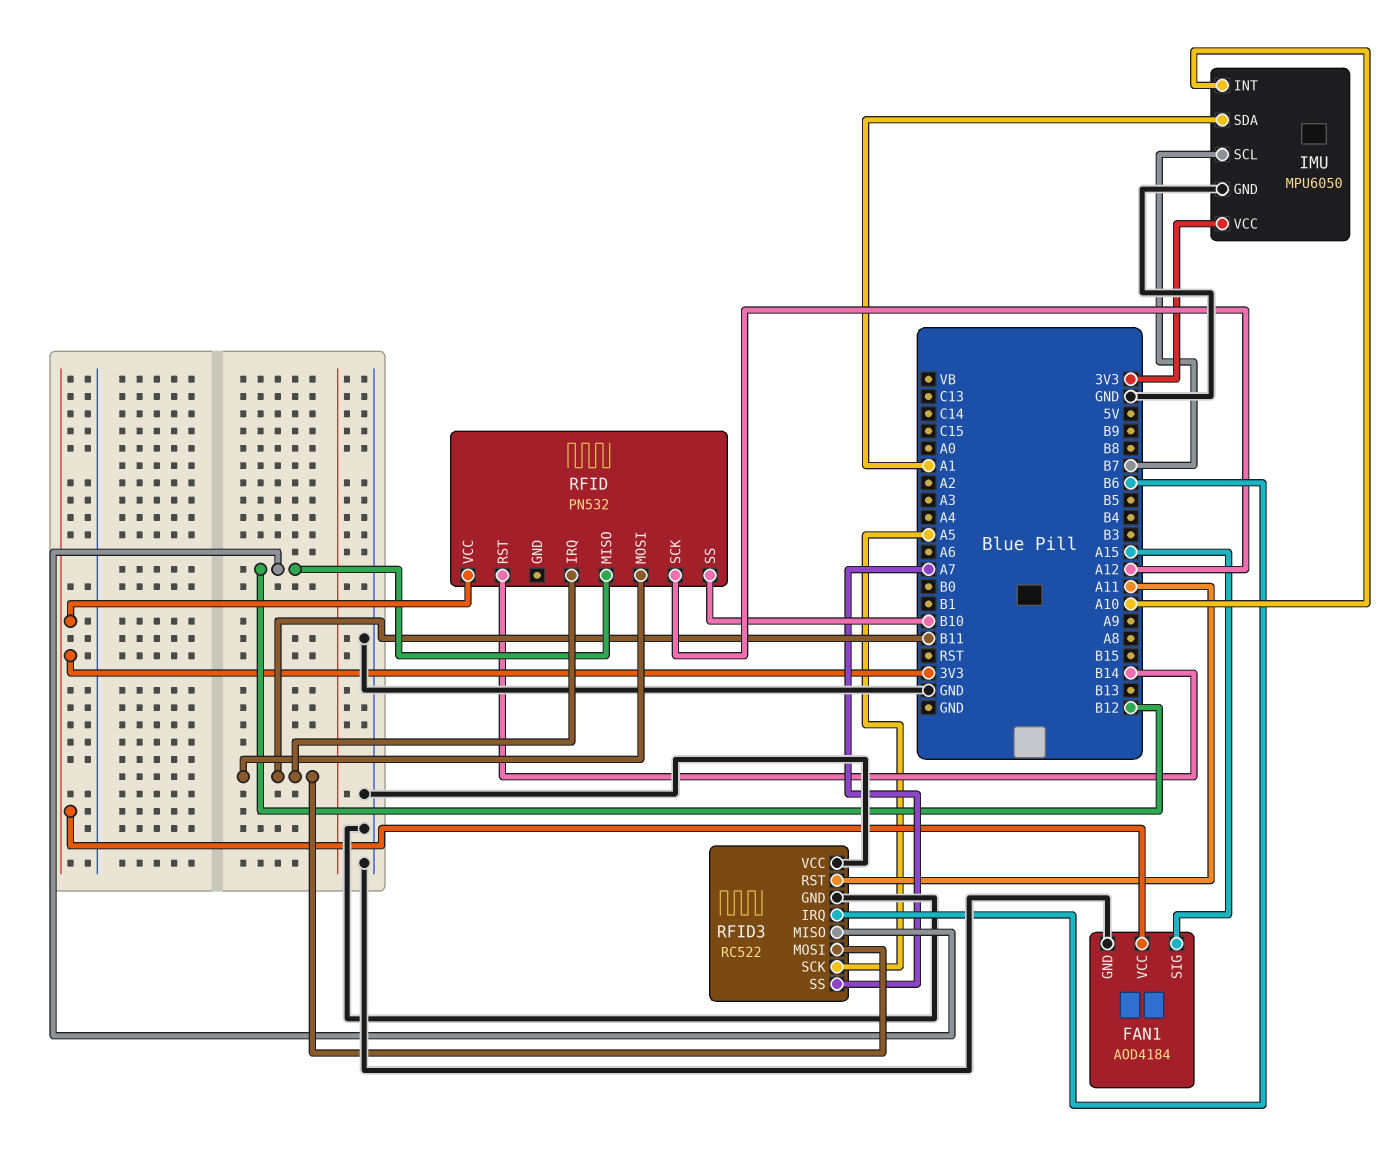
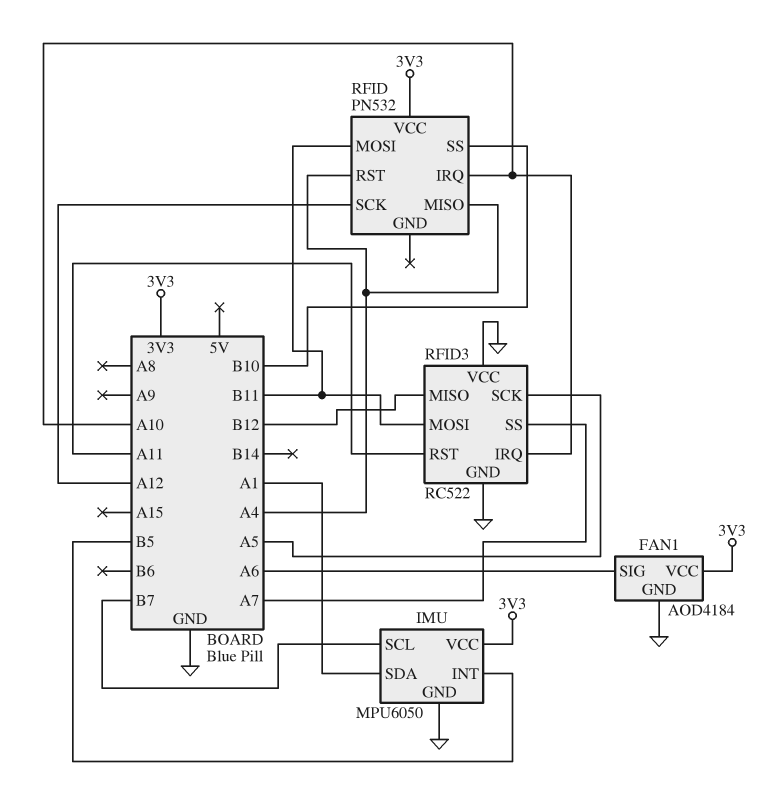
FAN1 pin SIG: A15 -> A6
IMU pin INT: A10 -> B5
RFID pin IRQ: B11 -> A10
RFID pin MISO: B12 -> A4
RFID pin RST: B14 -> A4
RFID3 pin IRQ: B6 -> A10

